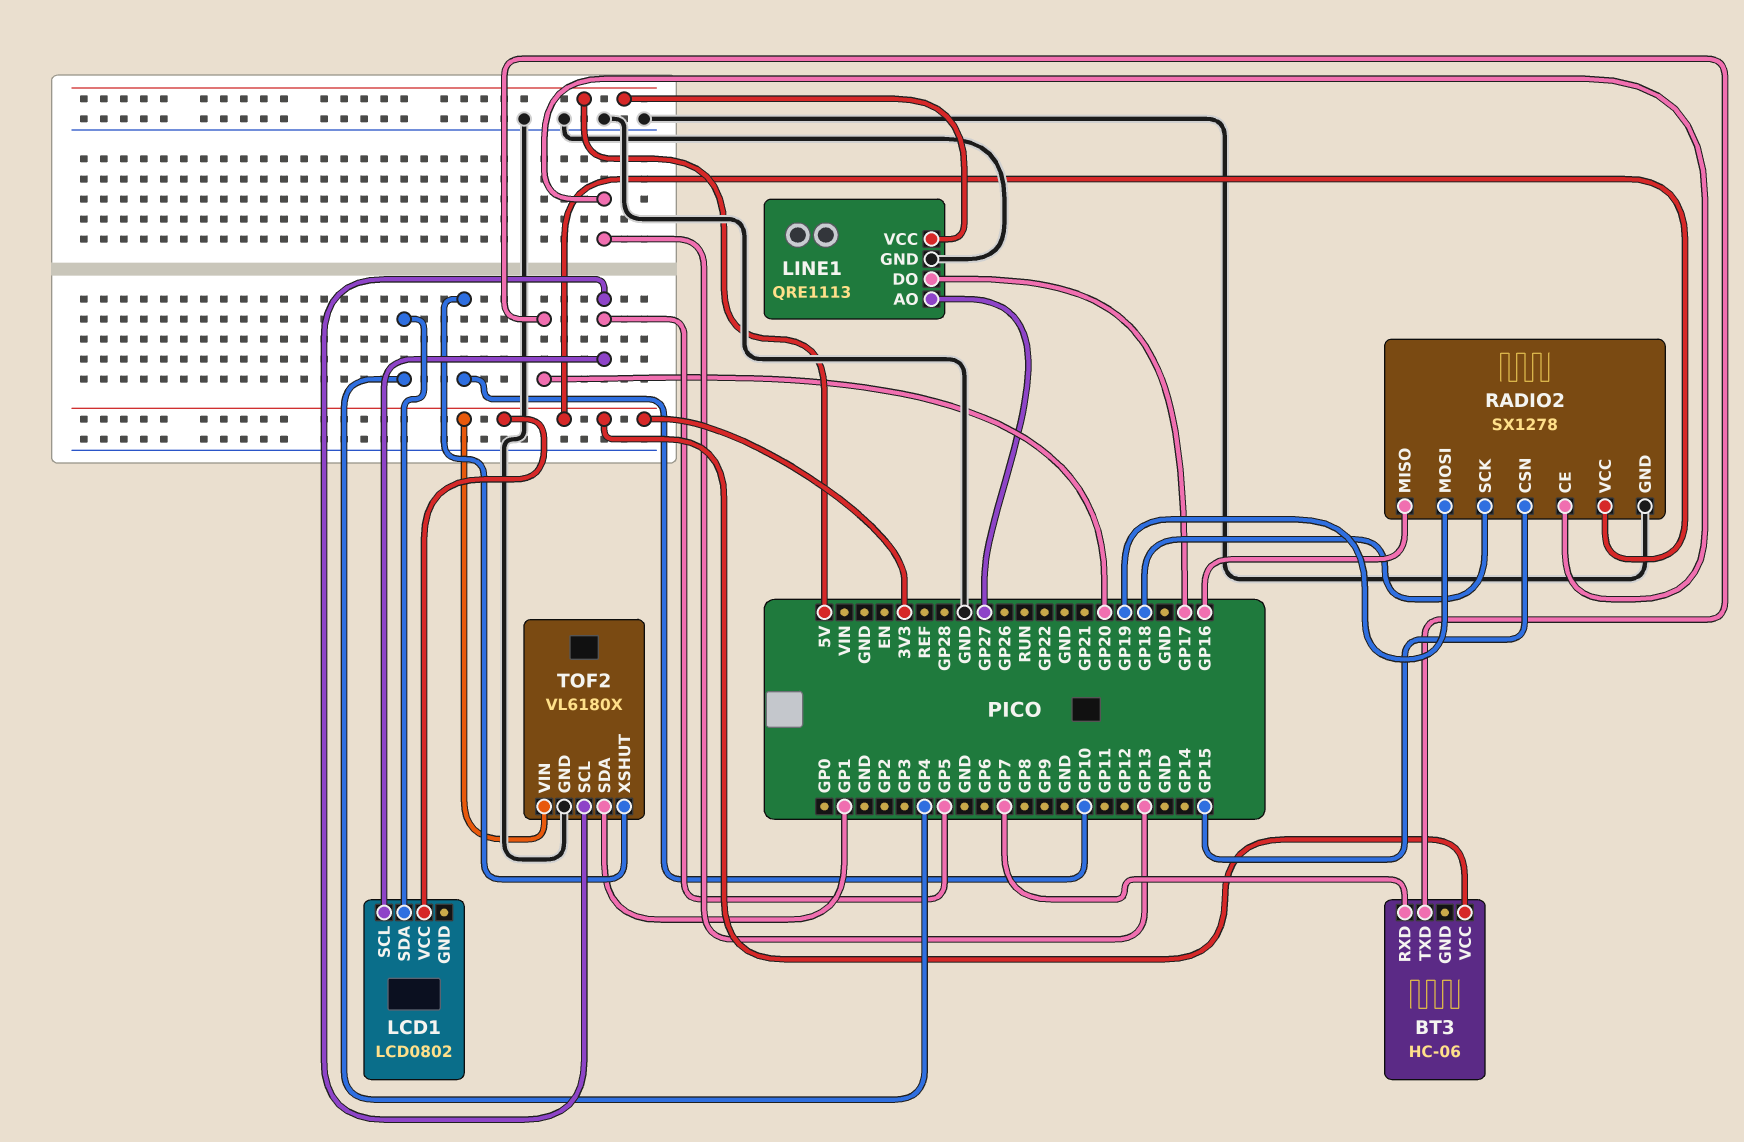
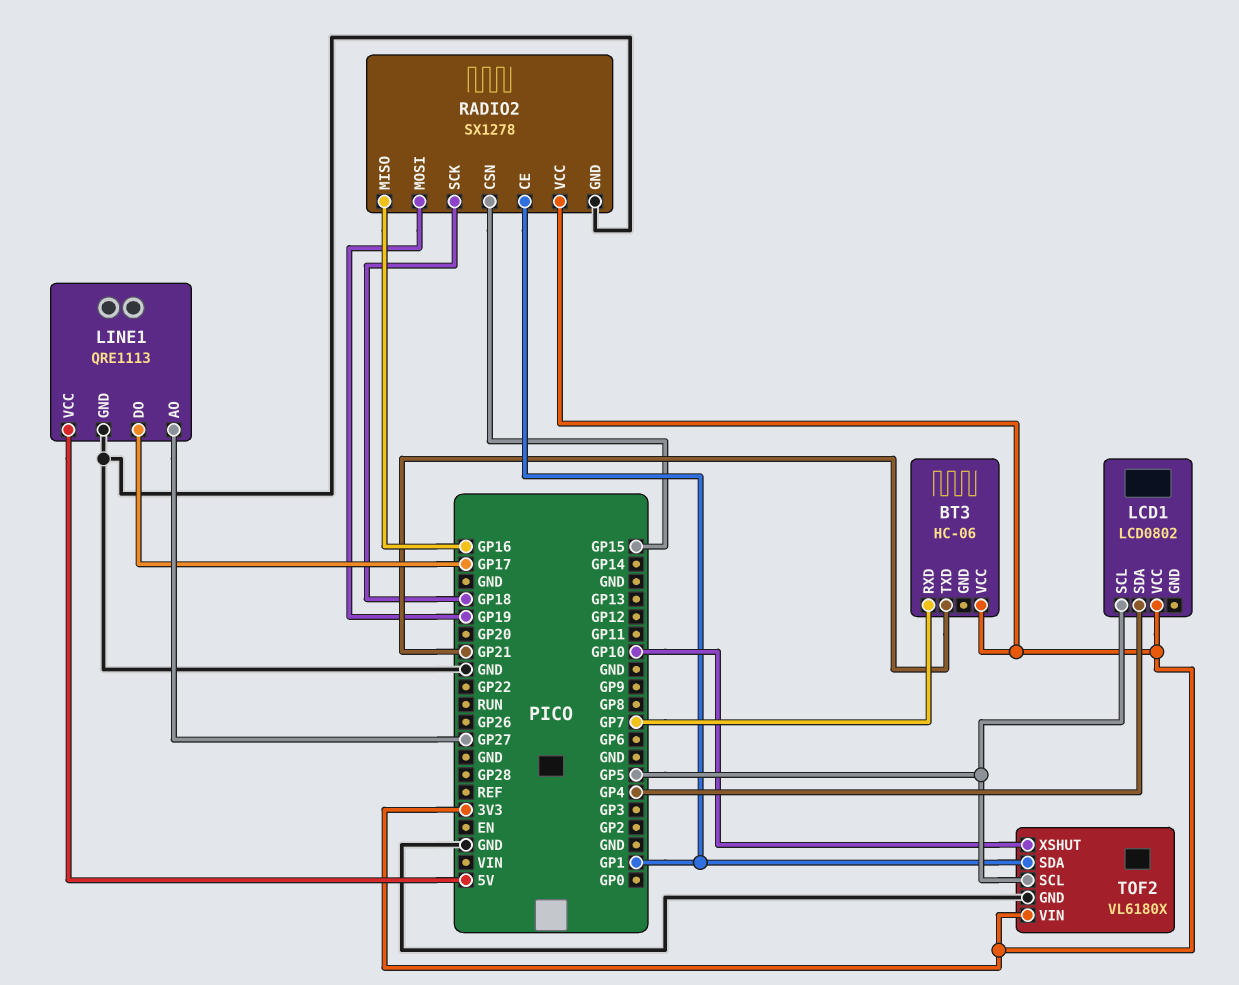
BT3 pin TXD: GP20 -> GP21
RADIO2 pin CE: GP13 -> GP1

